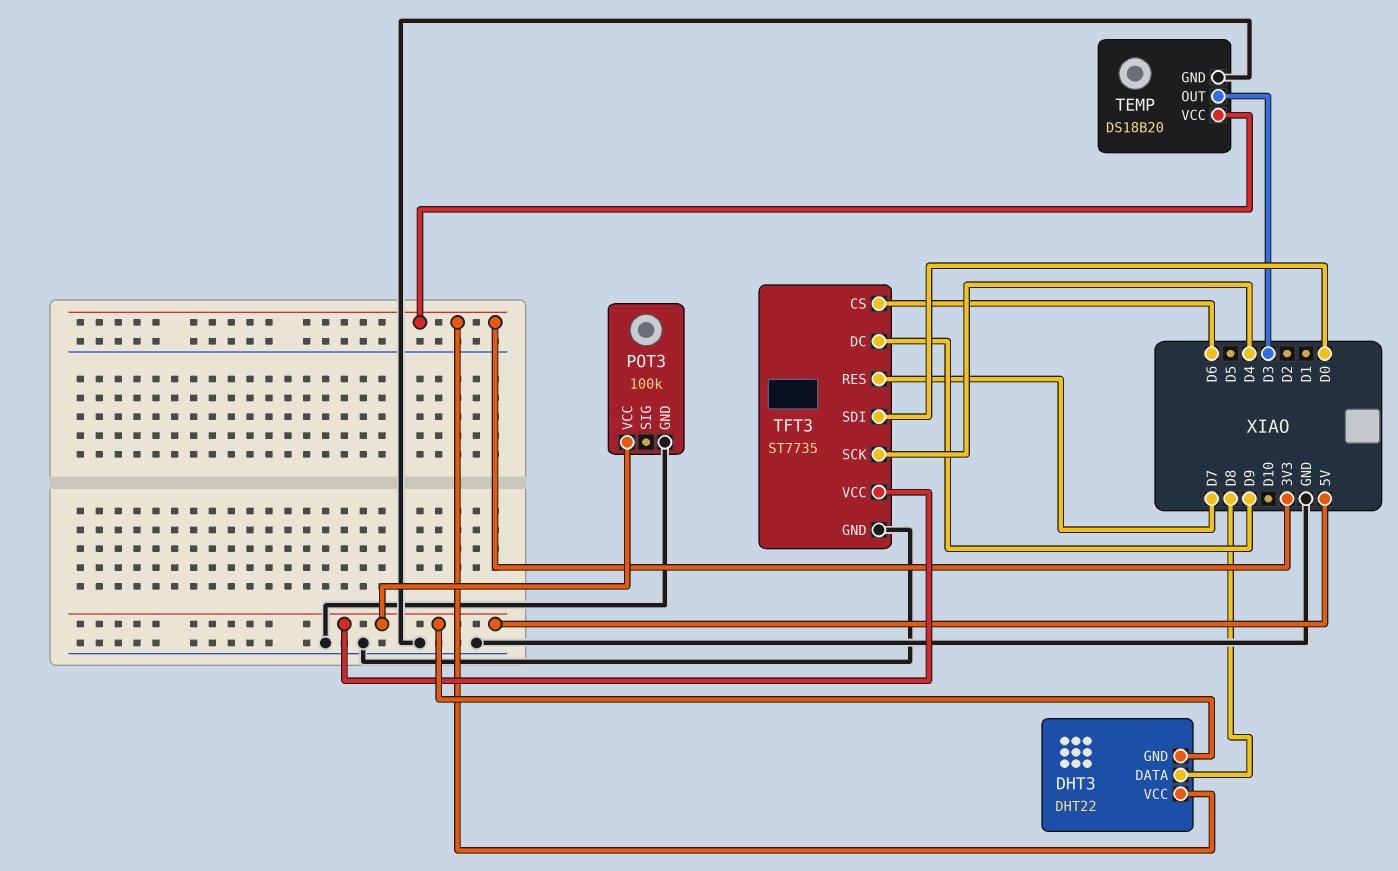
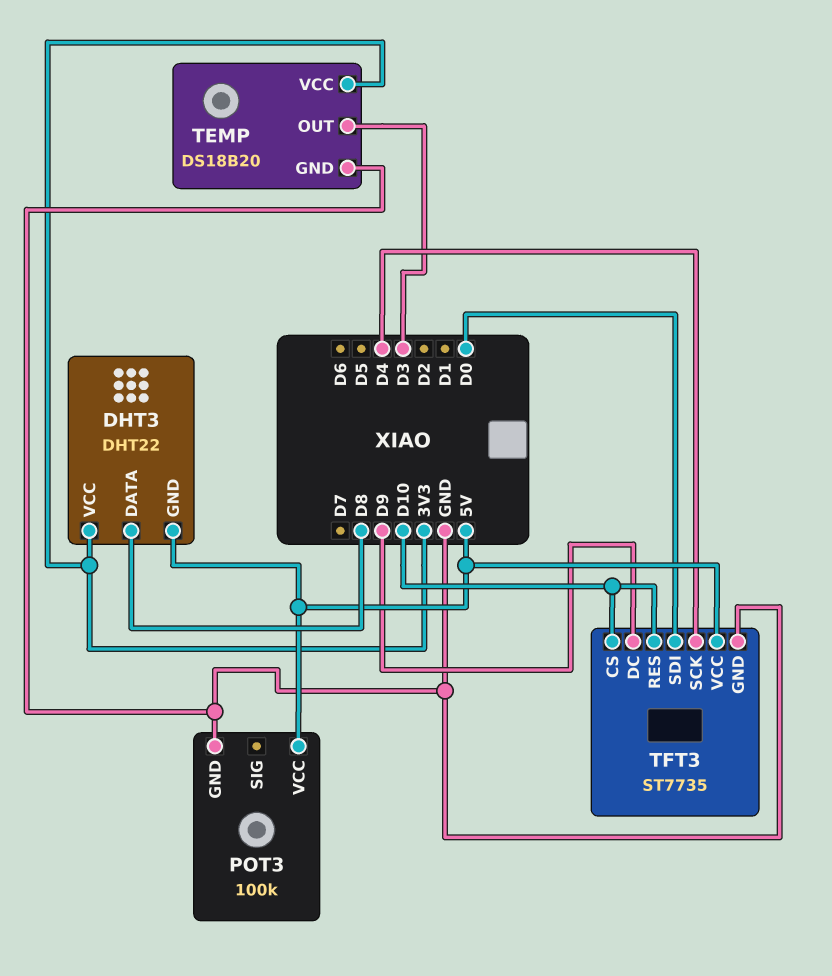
TFT3 pin CS: D6 -> D10
TFT3 pin RES: D7 -> D10

